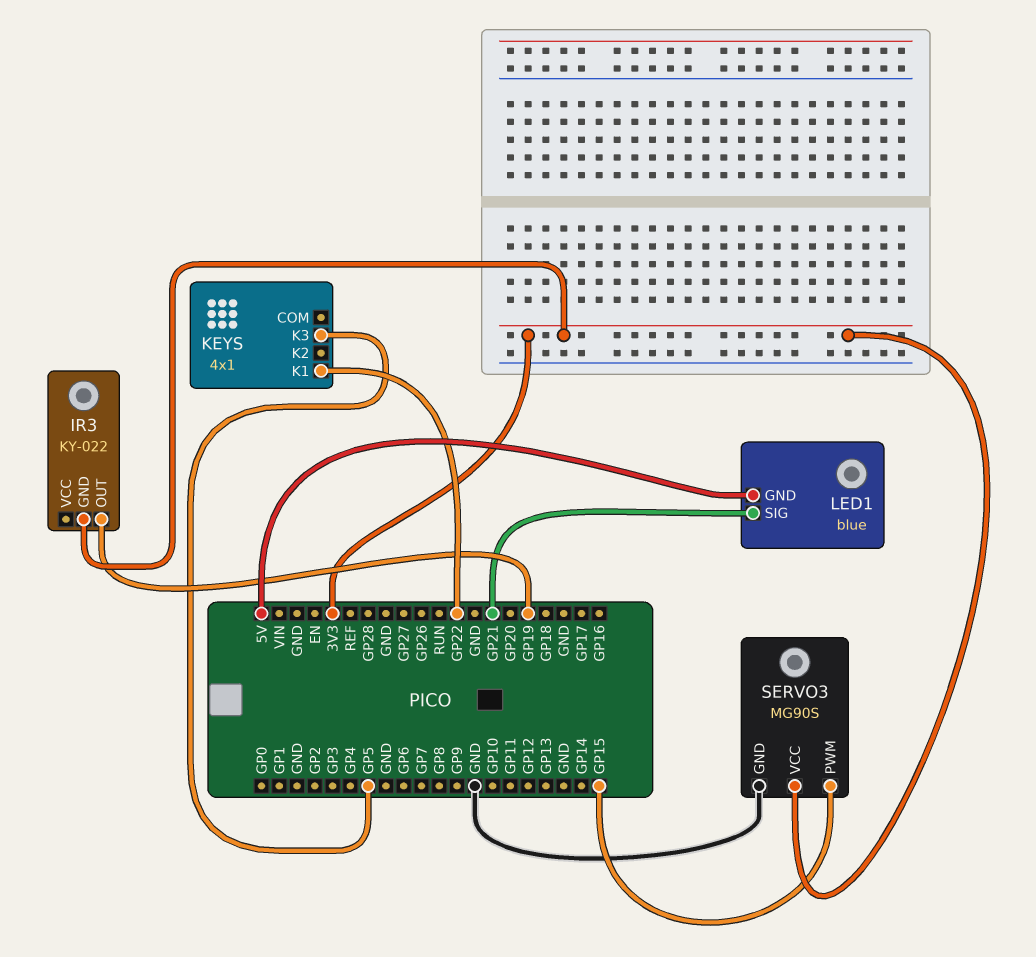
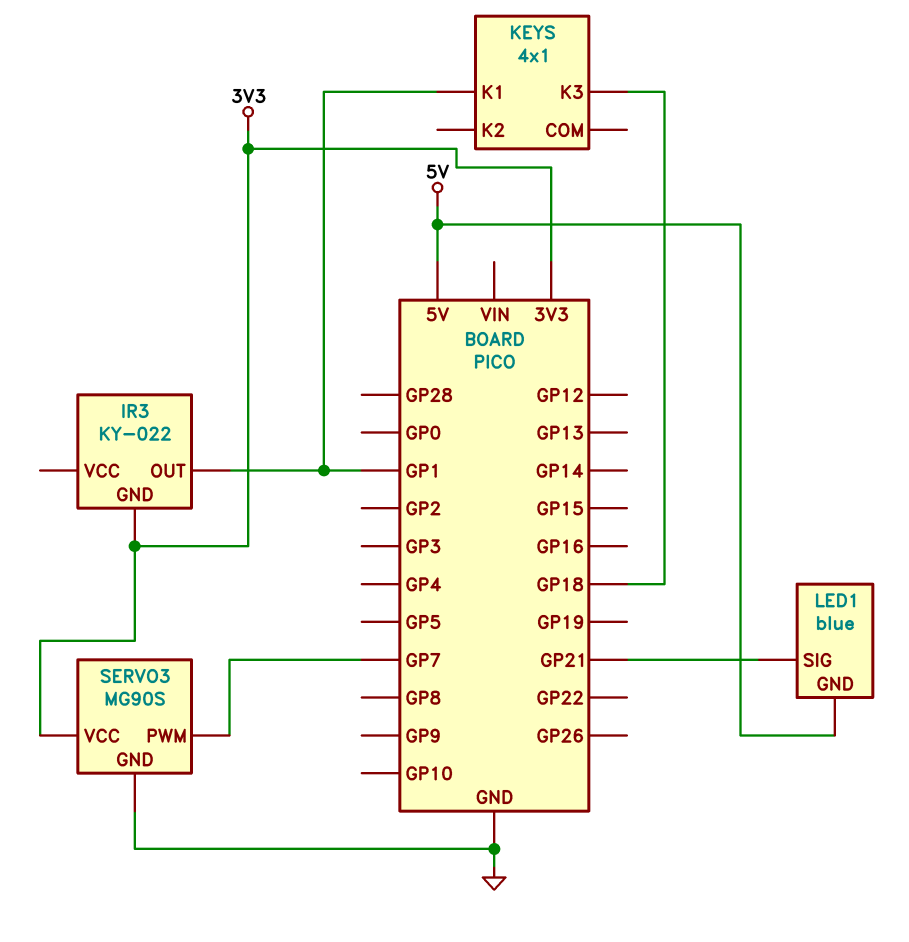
IR3 pin OUT: GP19 -> GP1
KEYS pin K1: GP22 -> GP1
KEYS pin K3: GP5 -> GP18
SERVO3 pin PWM: GP15 -> GP7

